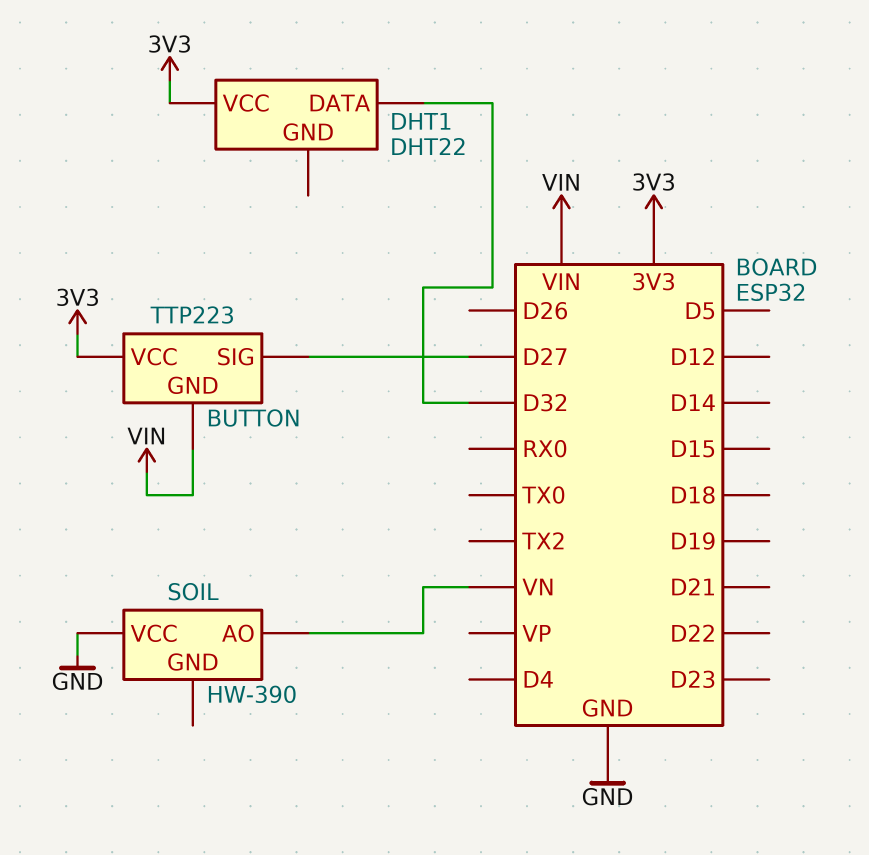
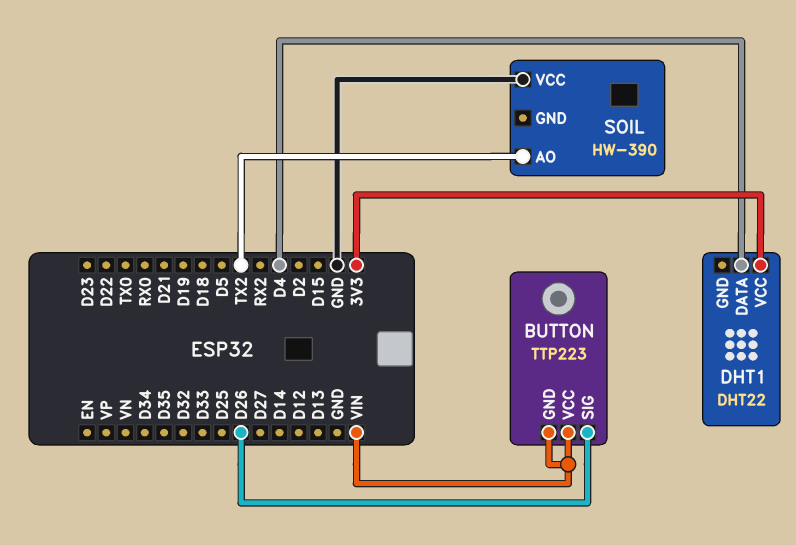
BUTTON pin SIG: D27 -> D26
BUTTON pin VCC: 3V3 -> VIN
DHT1 pin DATA: D32 -> D4
SOIL pin AO: VN -> TX2

